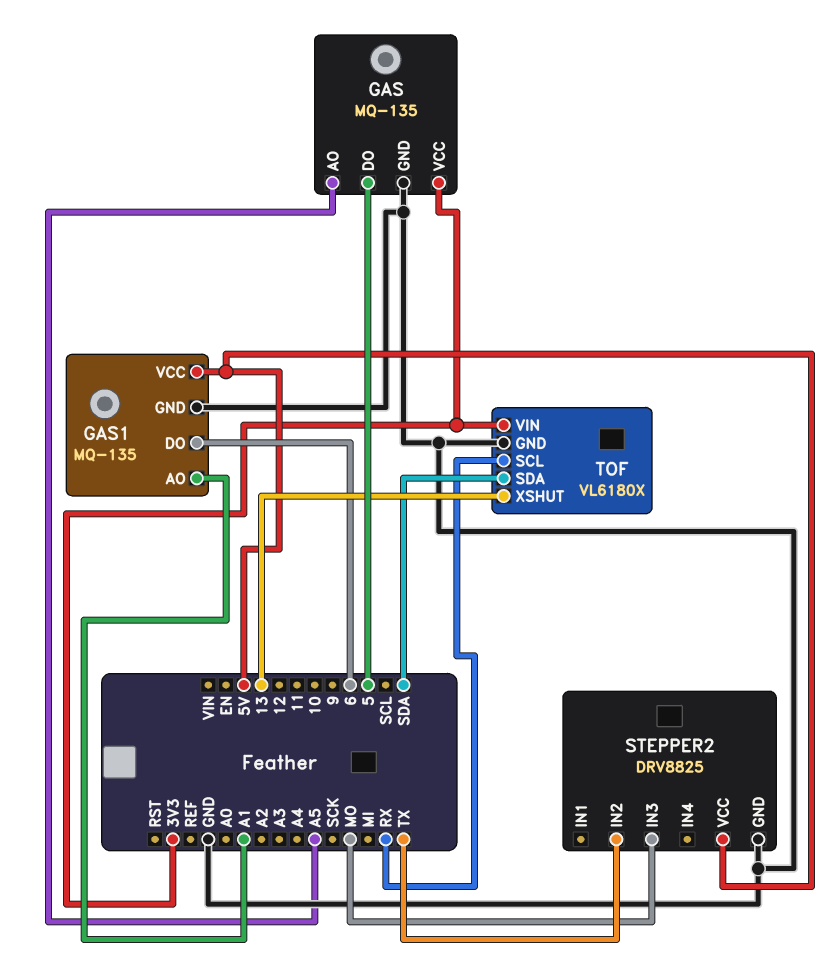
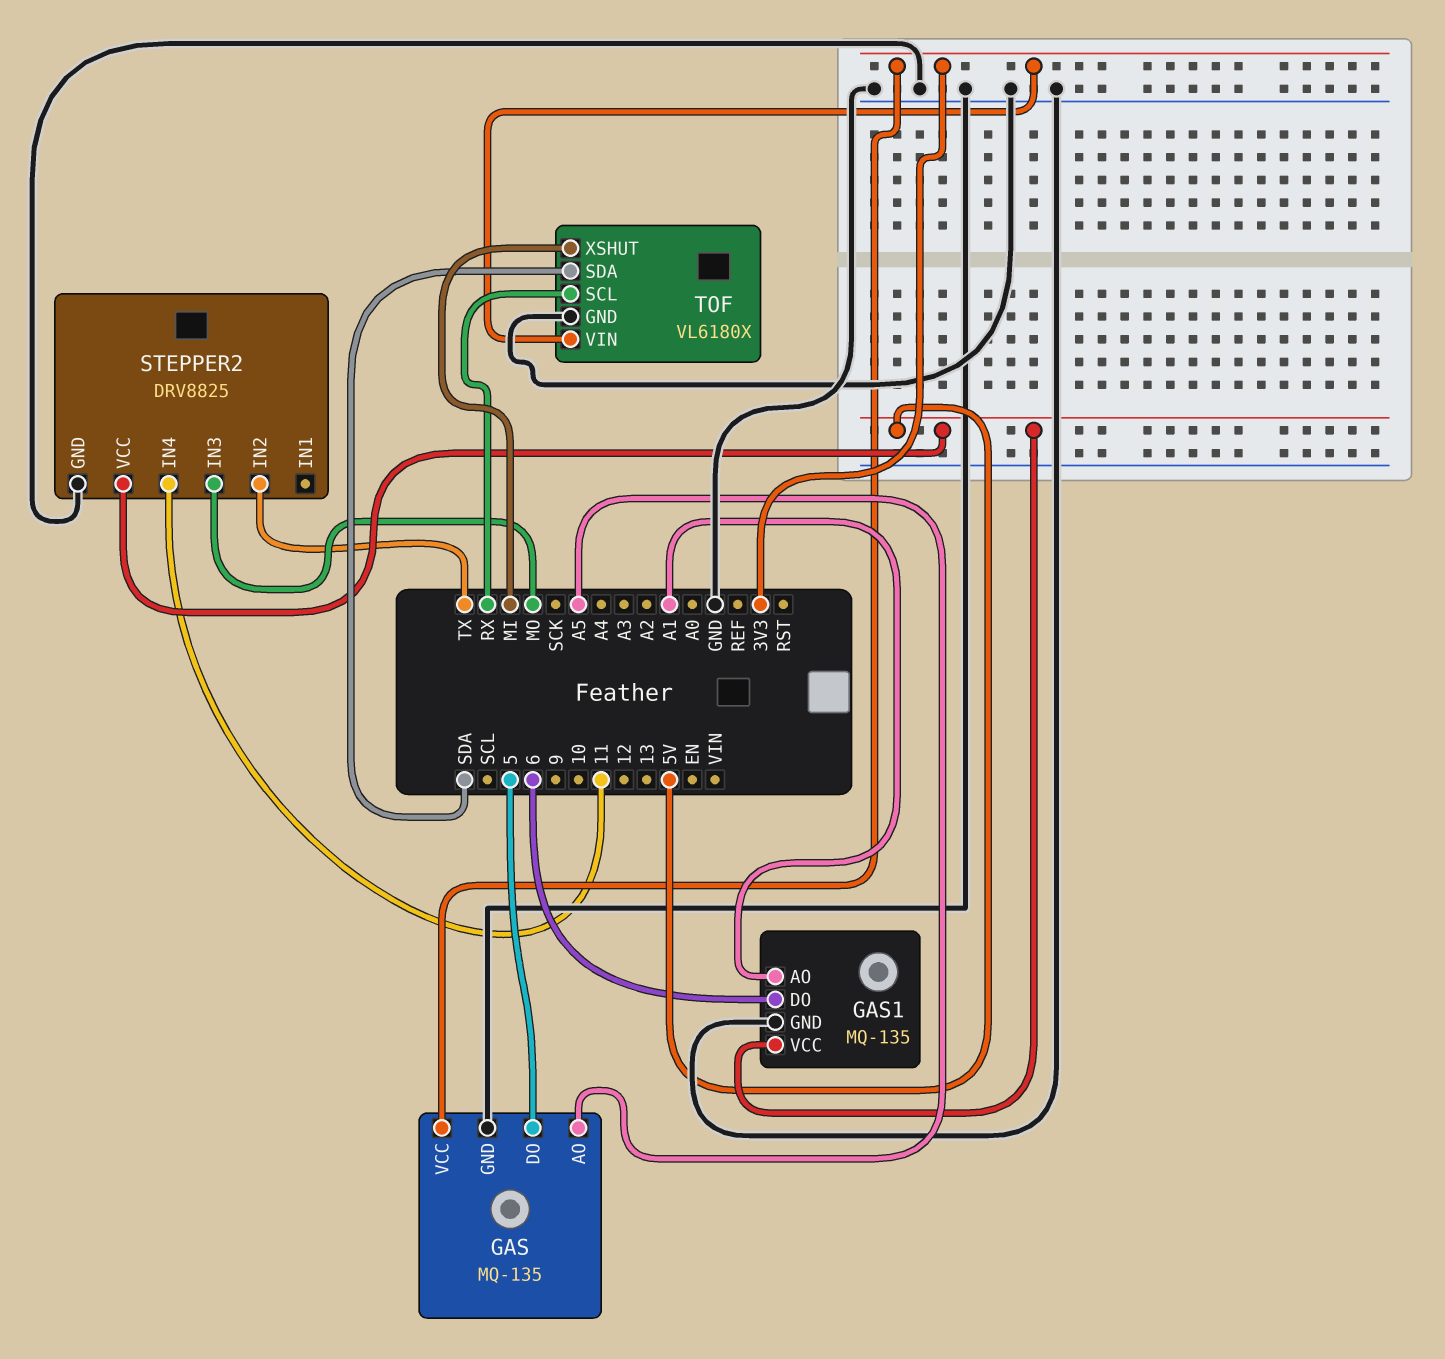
STEPPER2 pin IN4: none -> 11
TOF pin XSHUT: 13 -> MI

